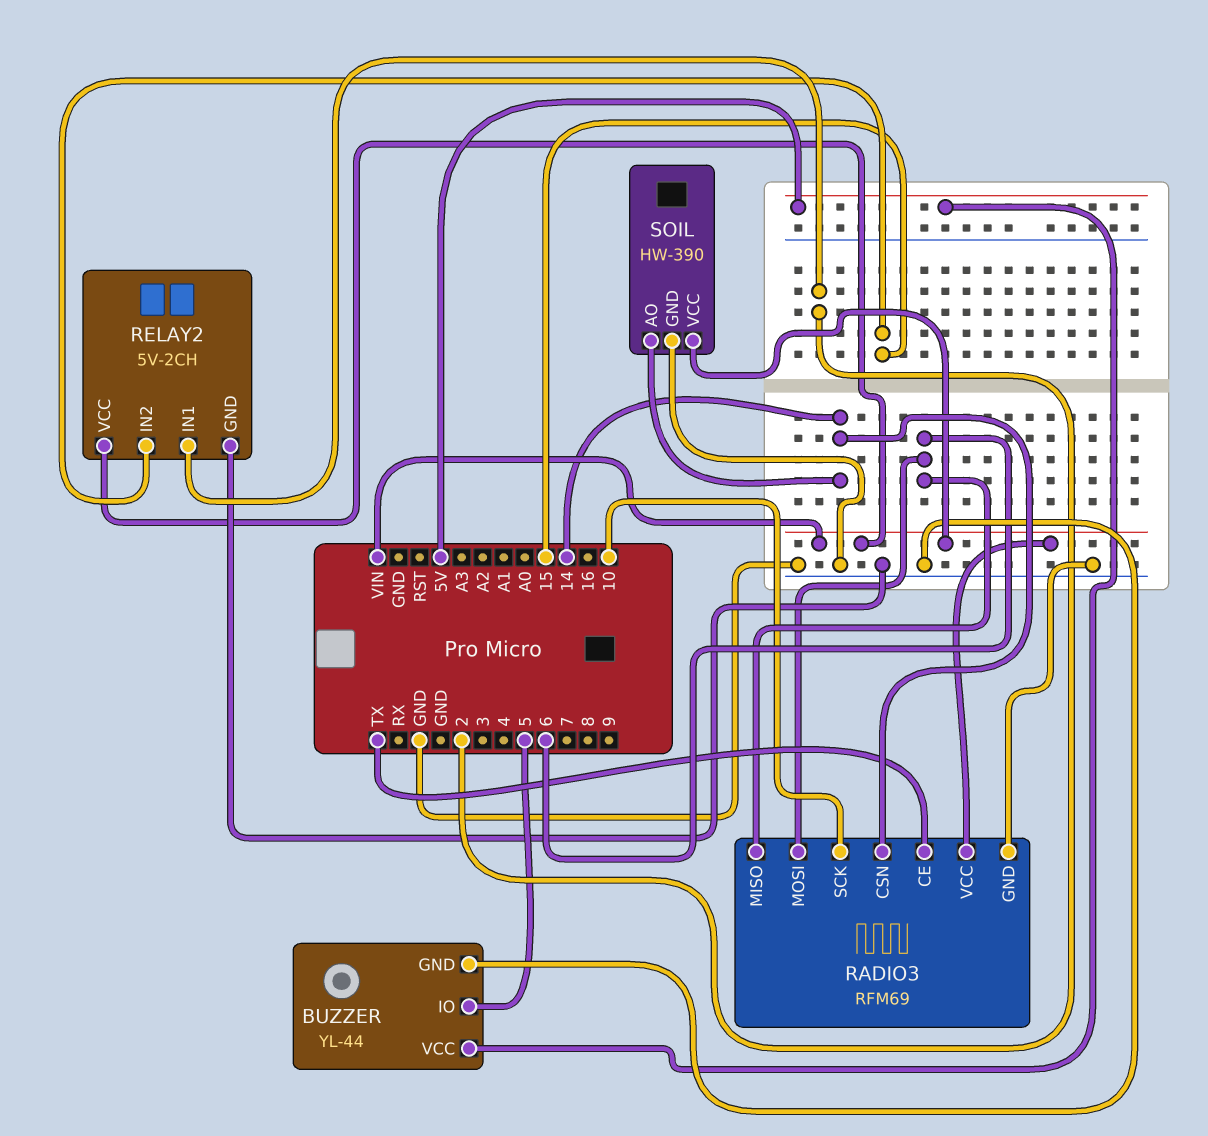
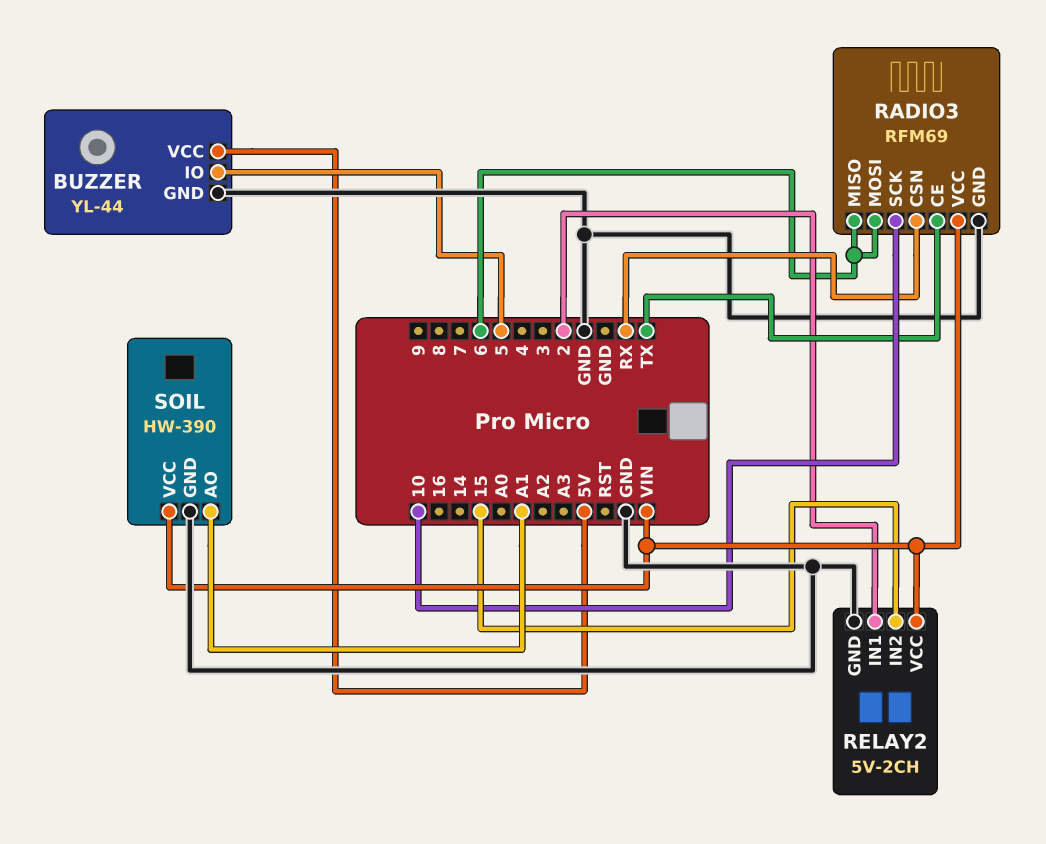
RADIO3 pin CSN: 14 -> RX
SOIL pin AO: 14 -> A1

